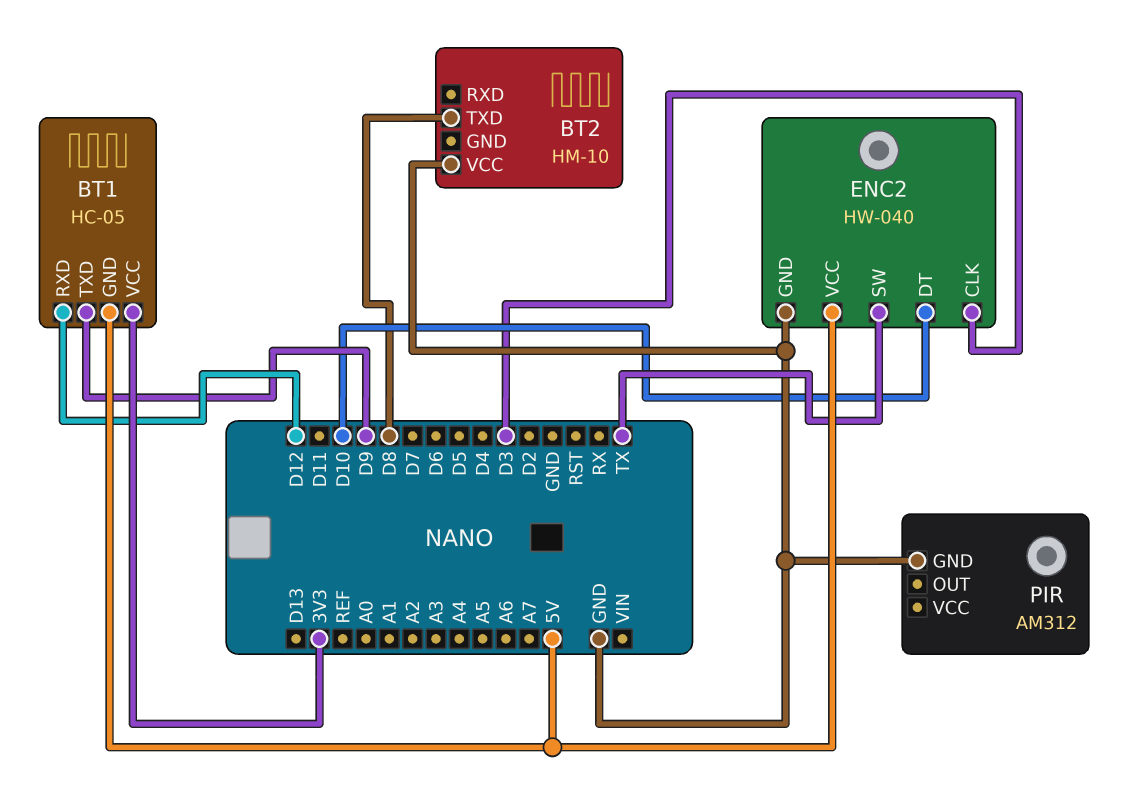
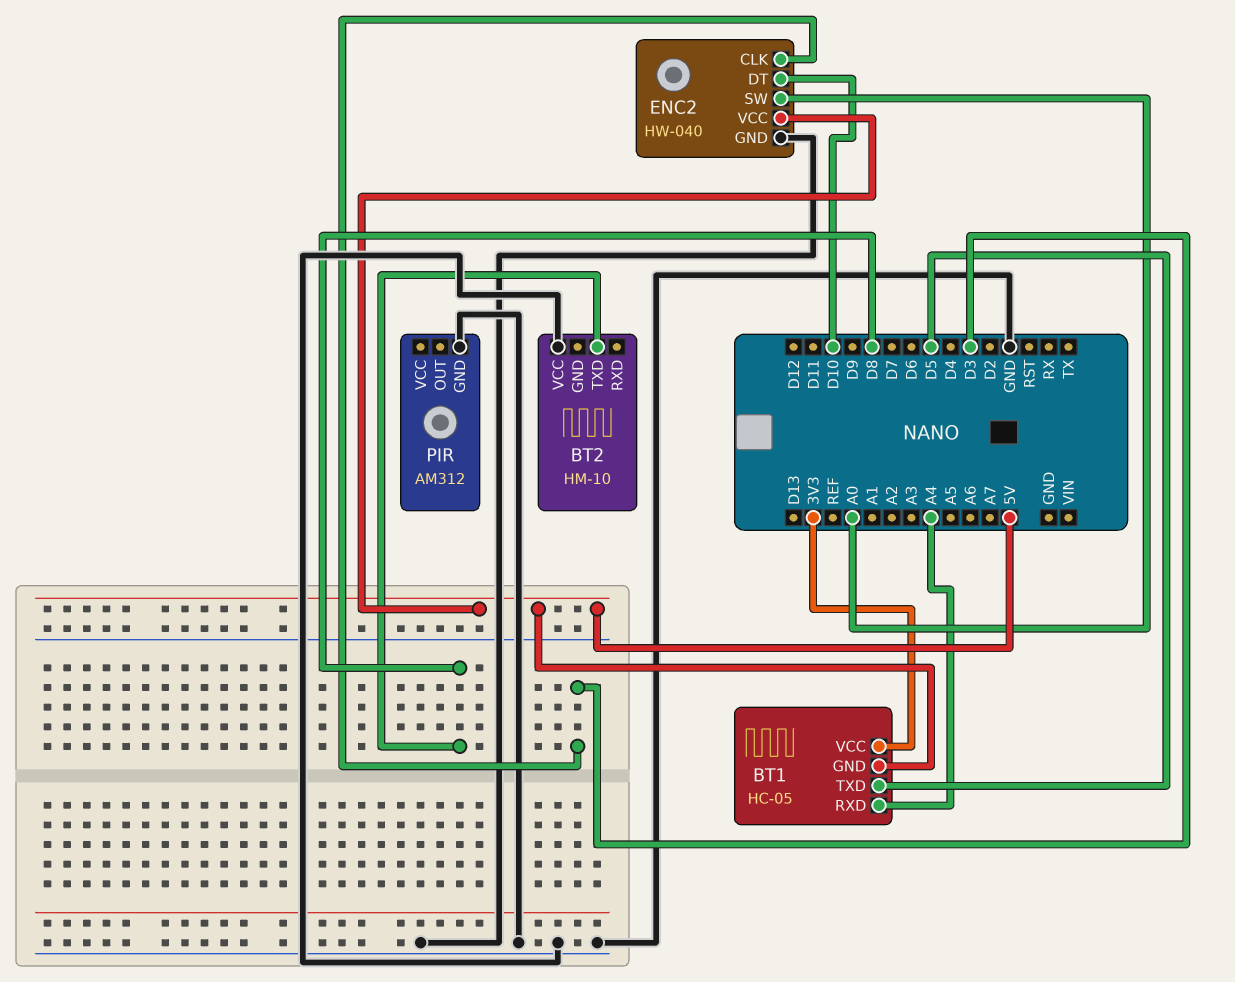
BT1 pin RXD: D12 -> A4
BT1 pin TXD: D9 -> D5
ENC2 pin SW: TX -> A0

